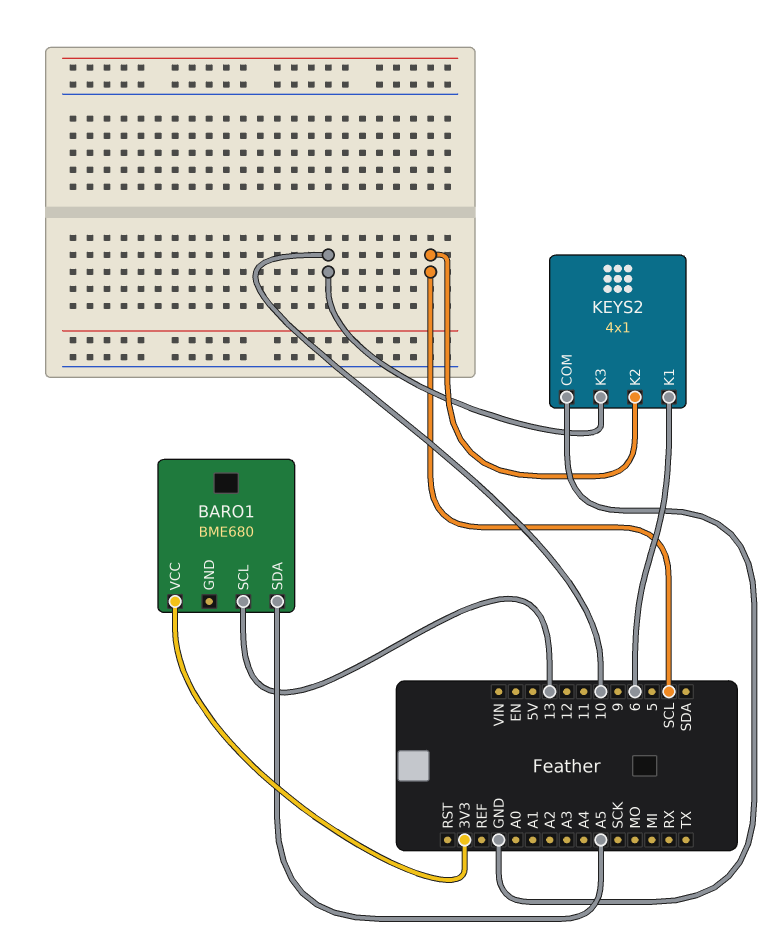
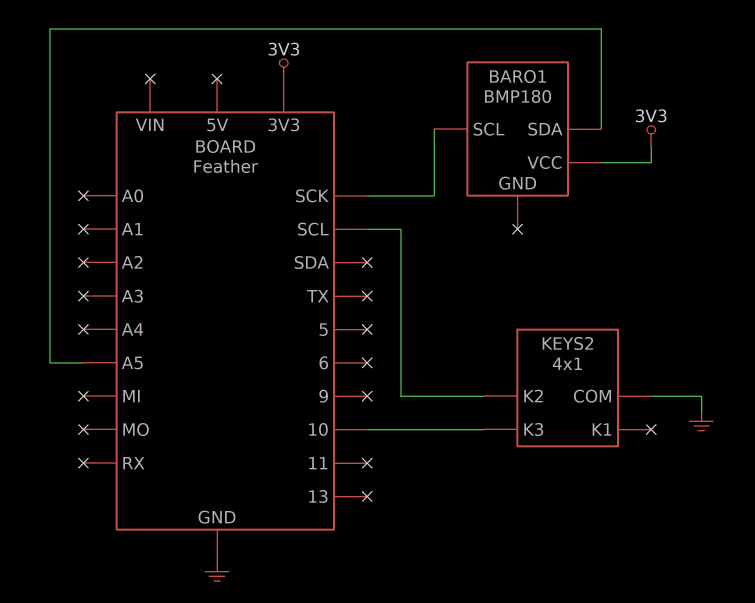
BARO1: BME680 -> BMP180
BARO1 pin SCL: 13 -> SCK
KEYS2 pin K1: 6 -> none

